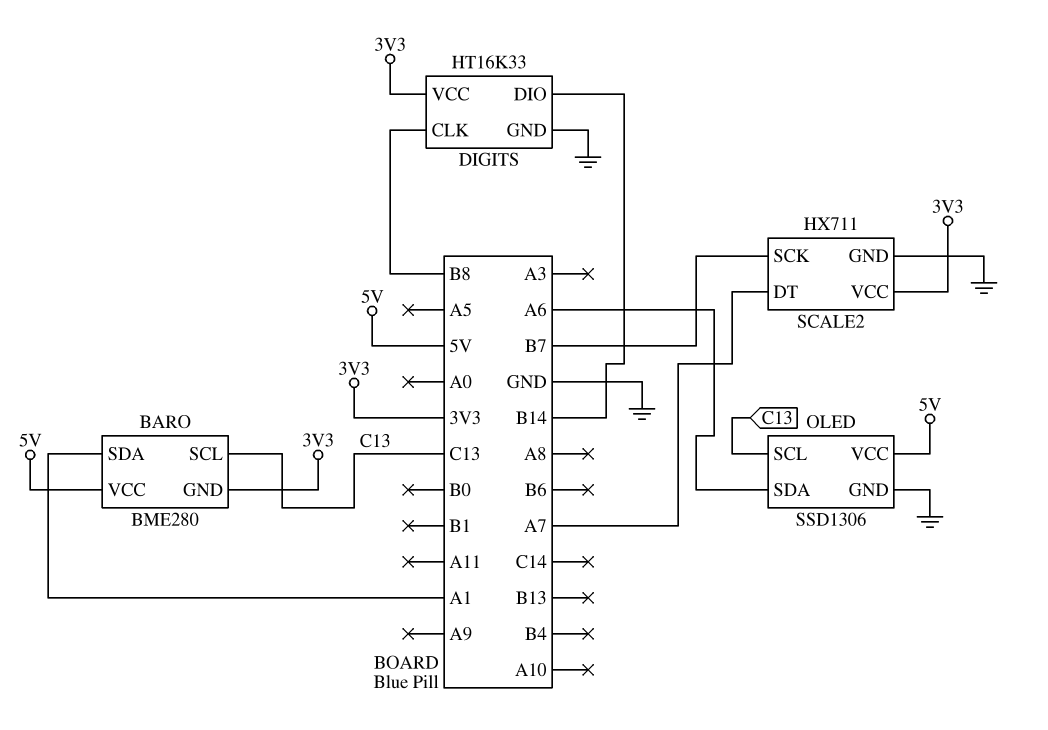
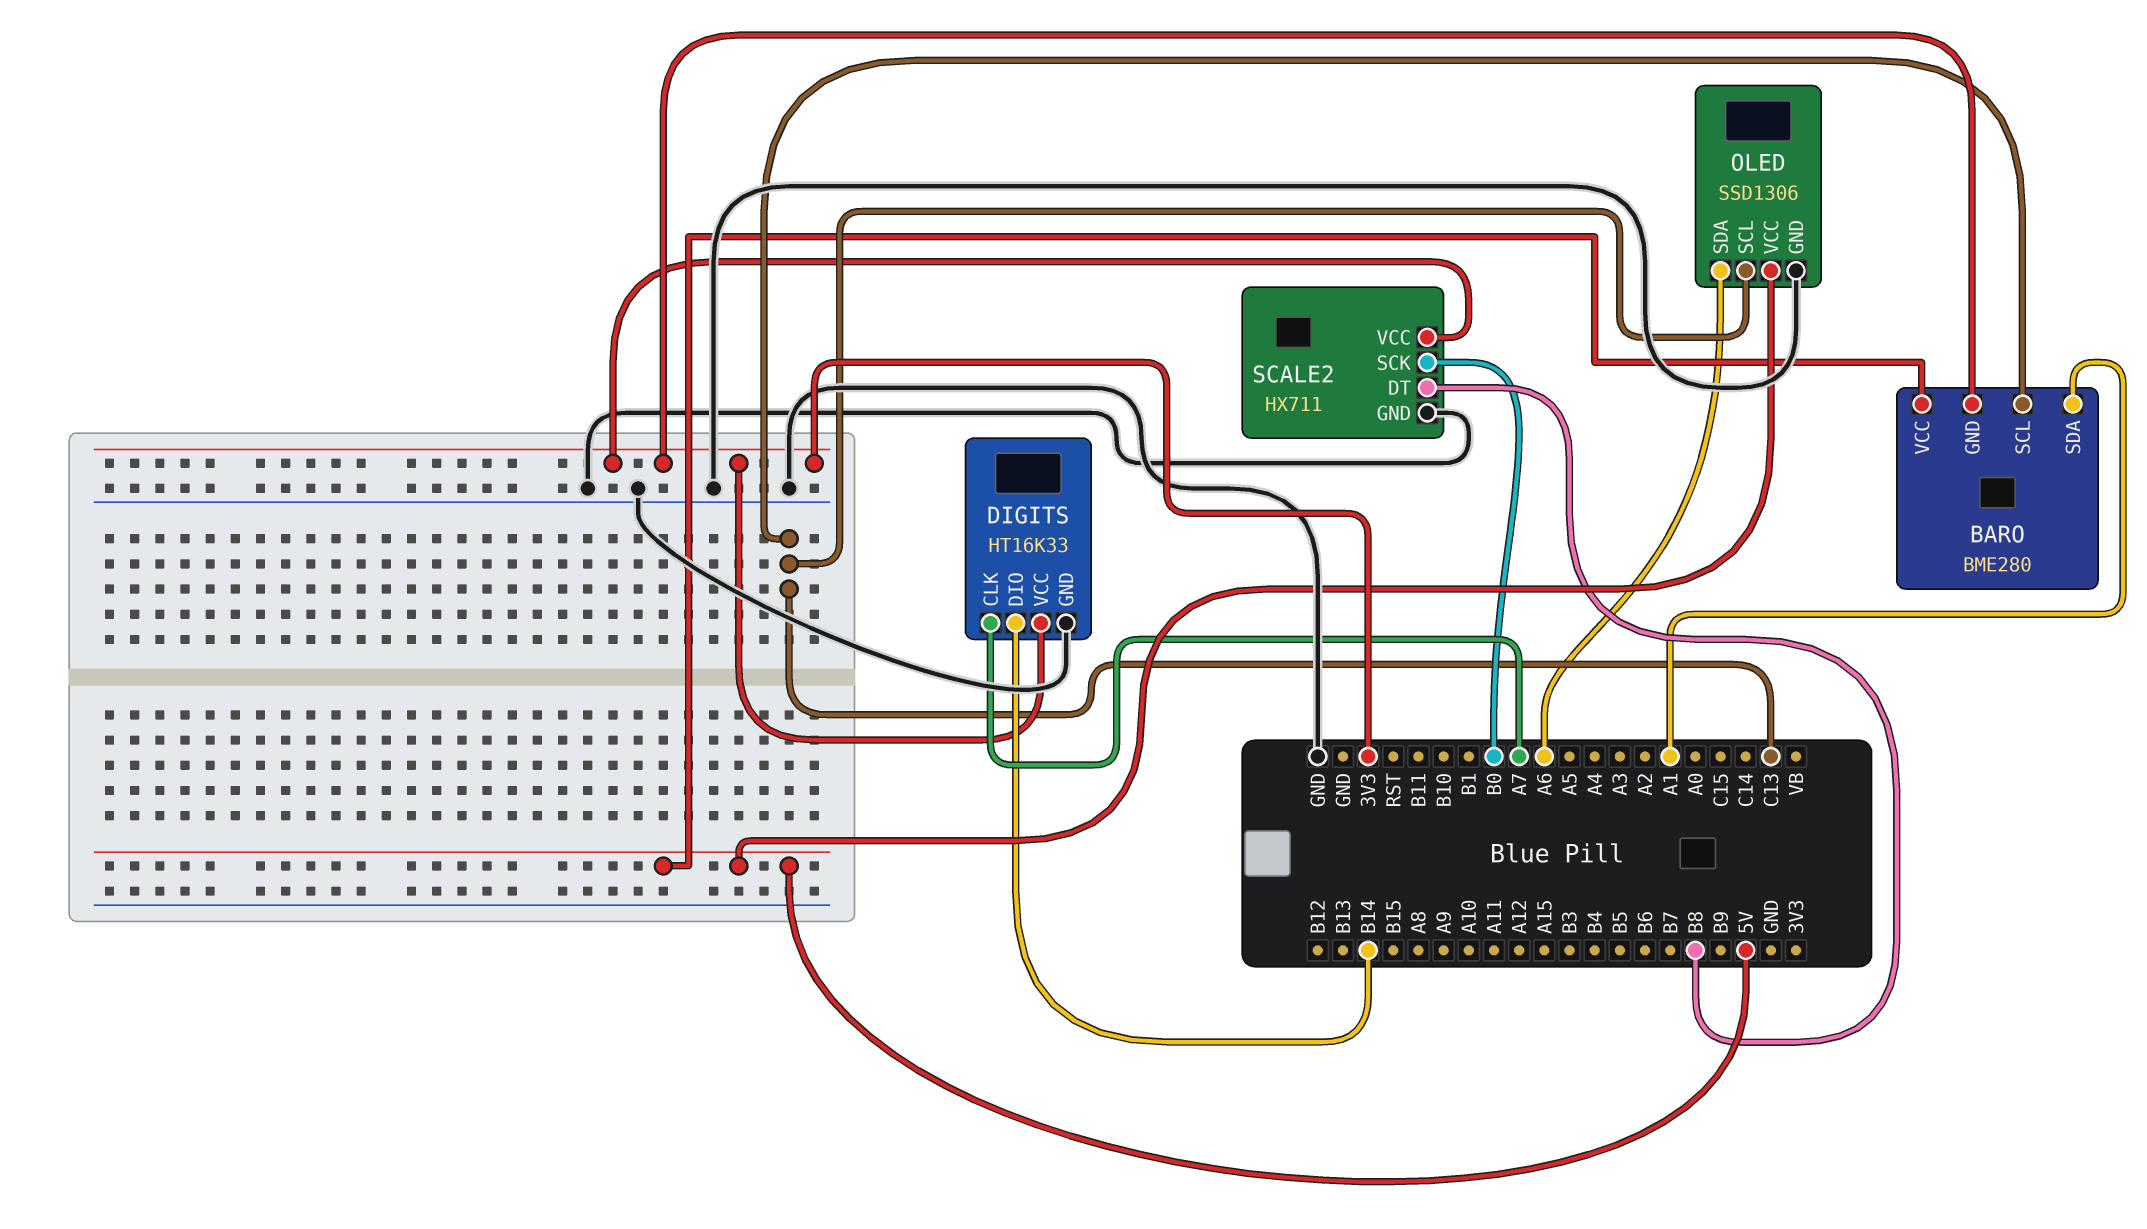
DIGITS pin CLK: B8 -> A7
SCALE2 pin DT: A7 -> B8
SCALE2 pin SCK: B7 -> B0

